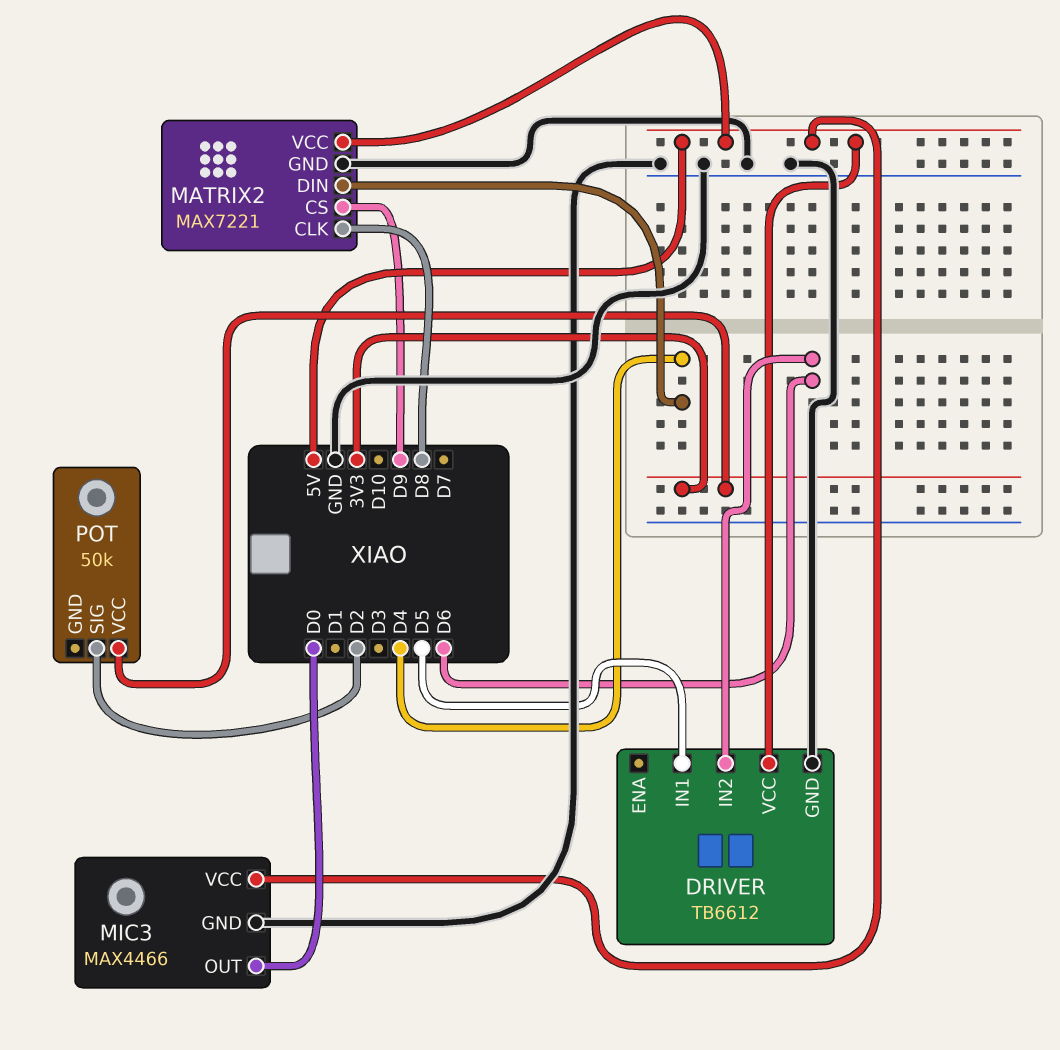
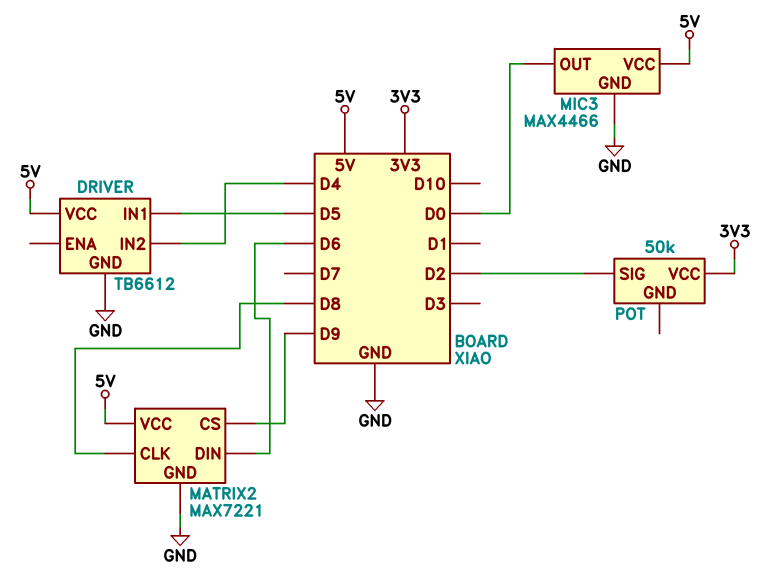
DRIVER pin IN2: D6 -> D4
MATRIX2 pin DIN: D4 -> D6

